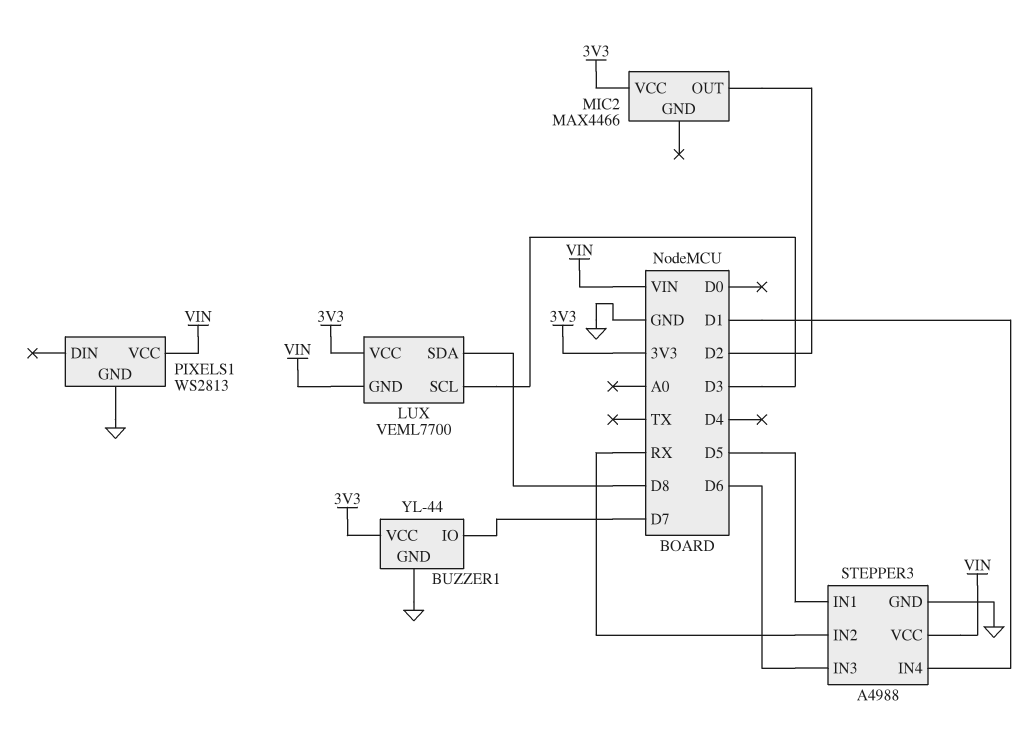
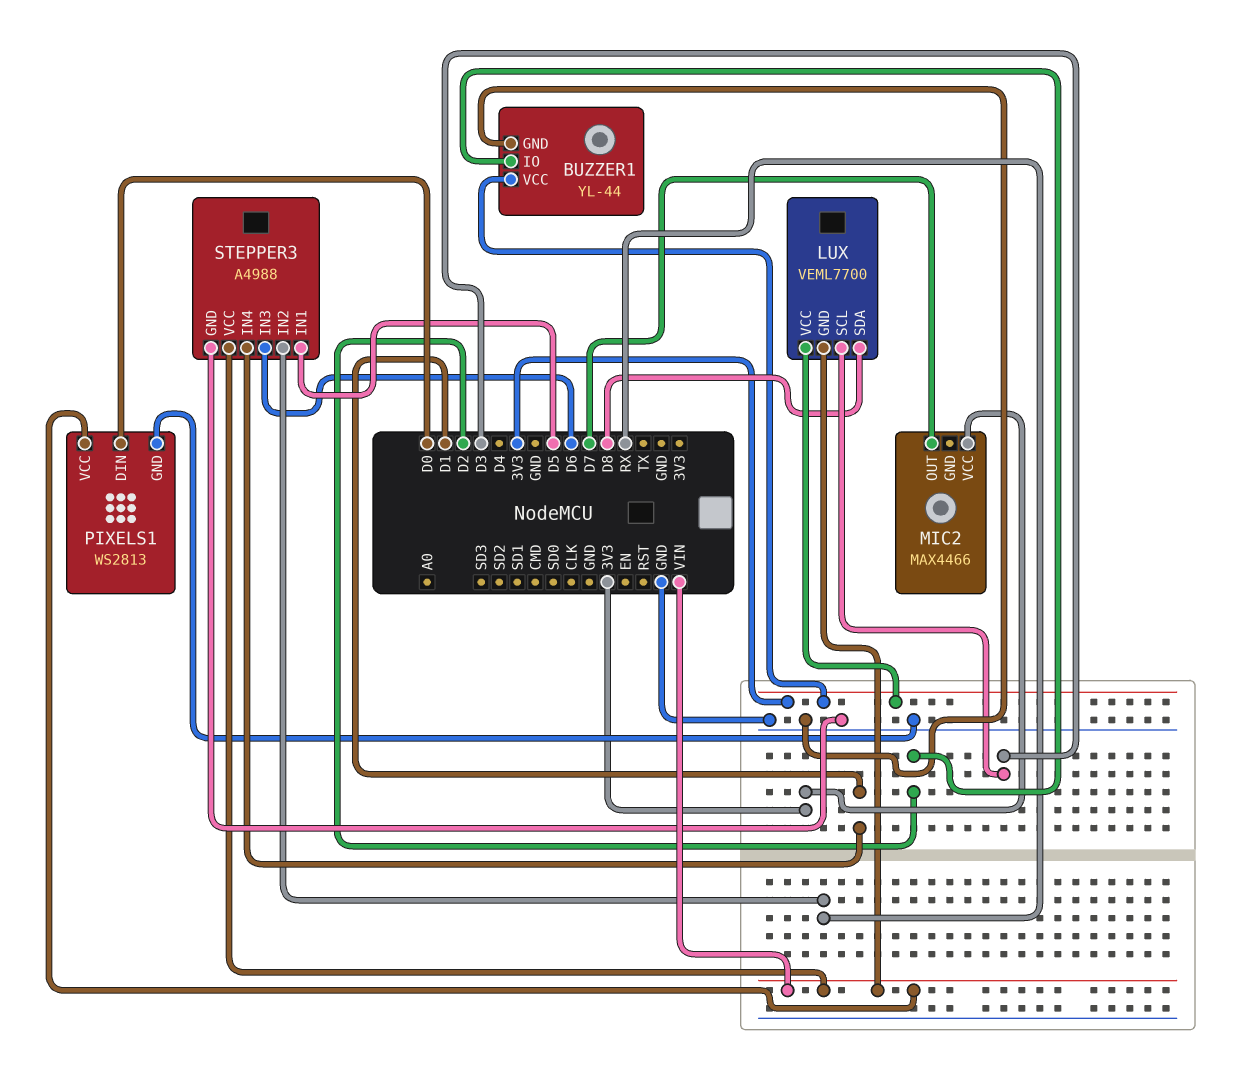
BUZZER1 pin IO: D7 -> D2
MIC2 pin OUT: D2 -> D7
PIXELS1 pin DIN: none -> D0

